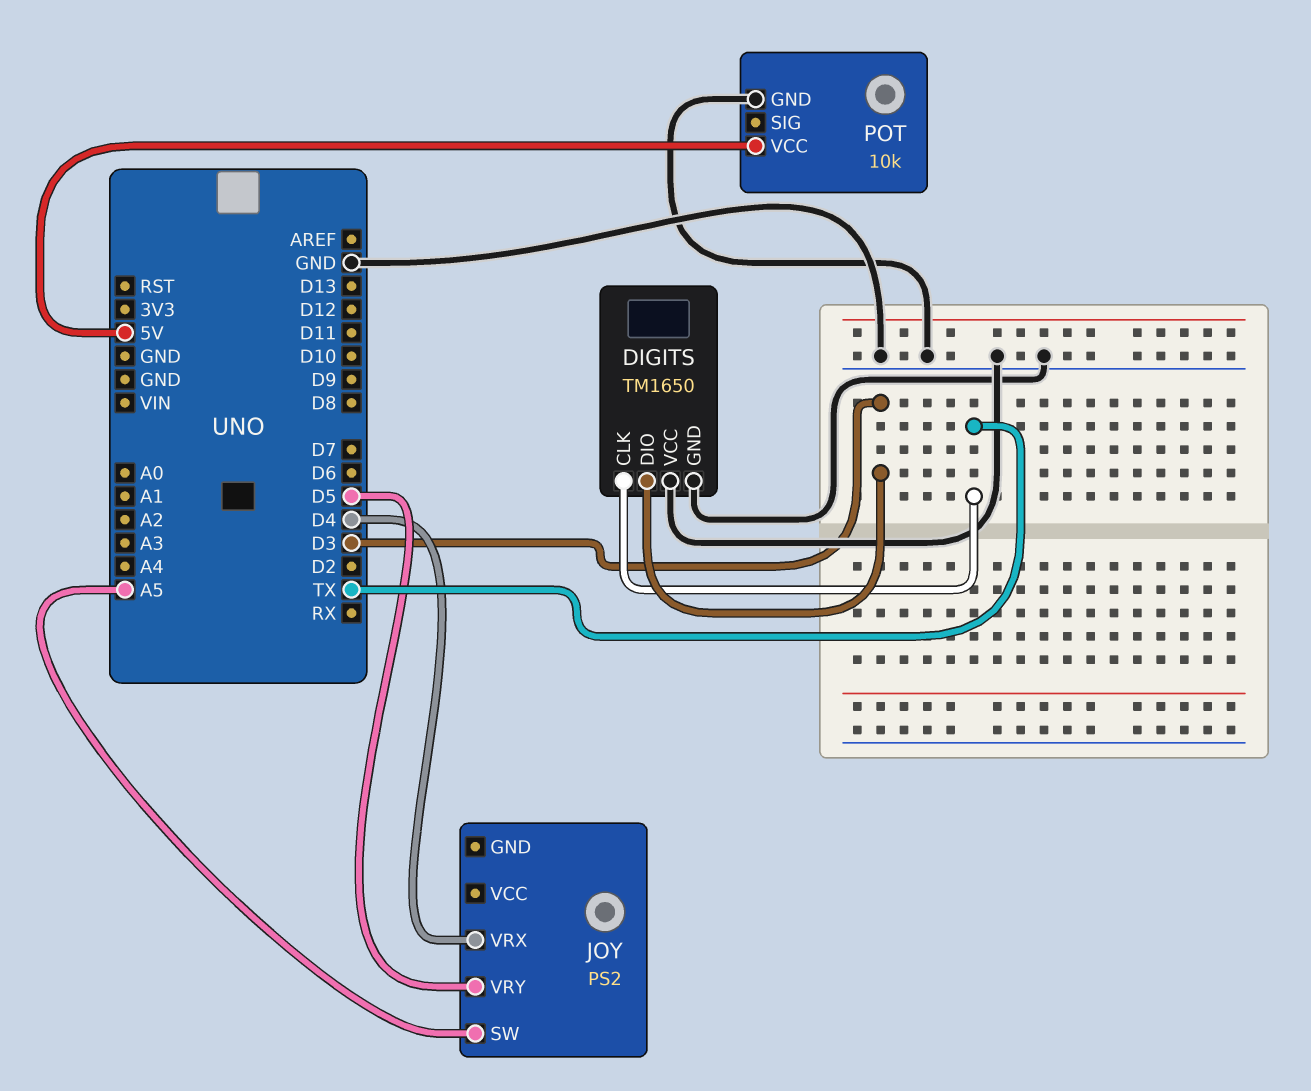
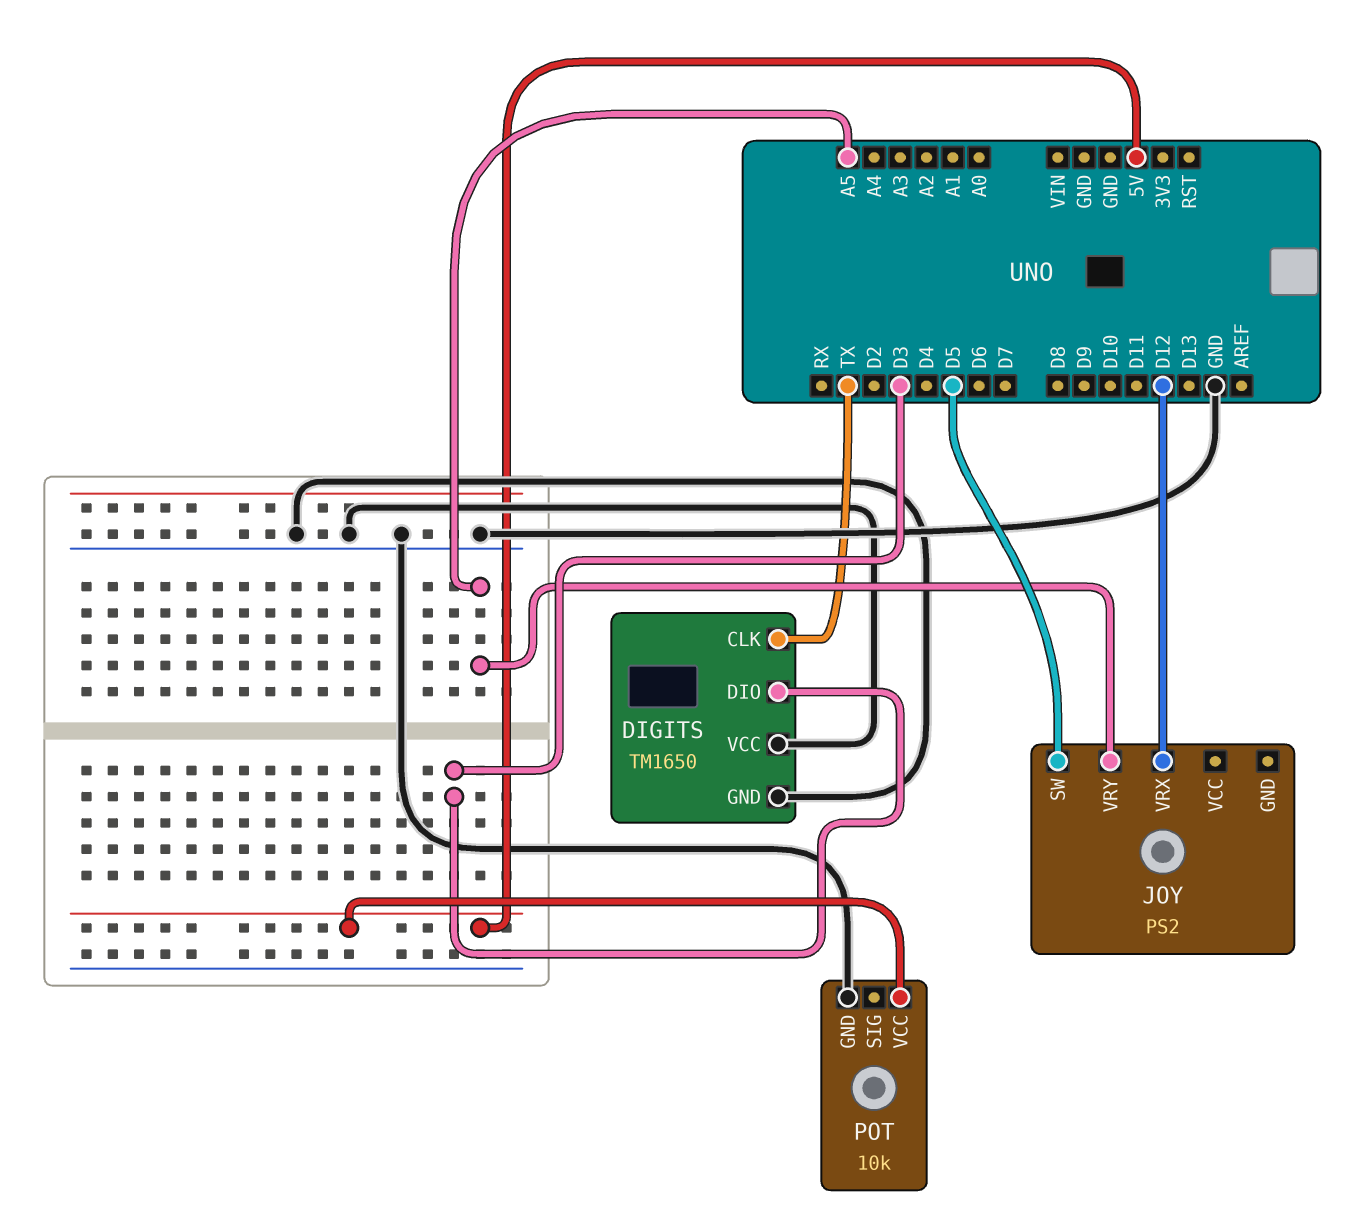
JOY pin SW: A5 -> D5
JOY pin VRX: D4 -> D12
JOY pin VRY: D5 -> A5

